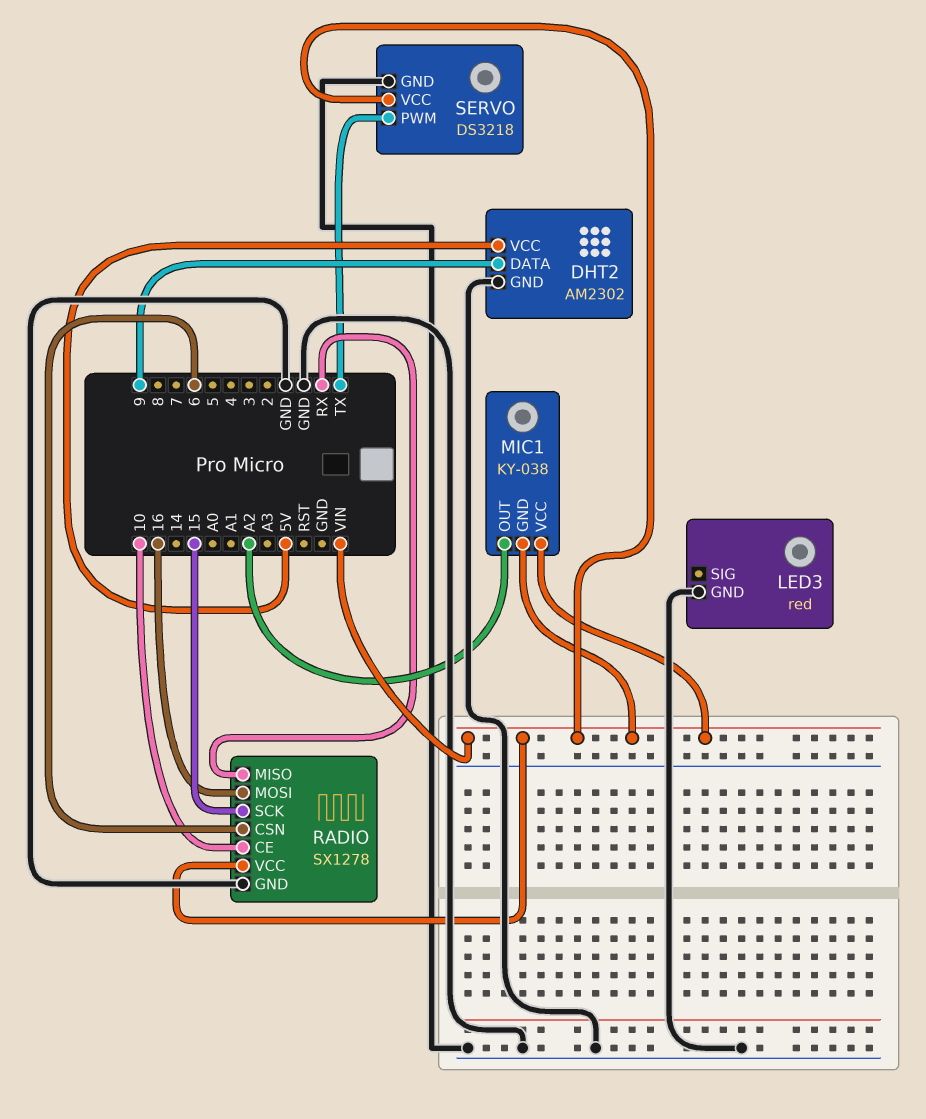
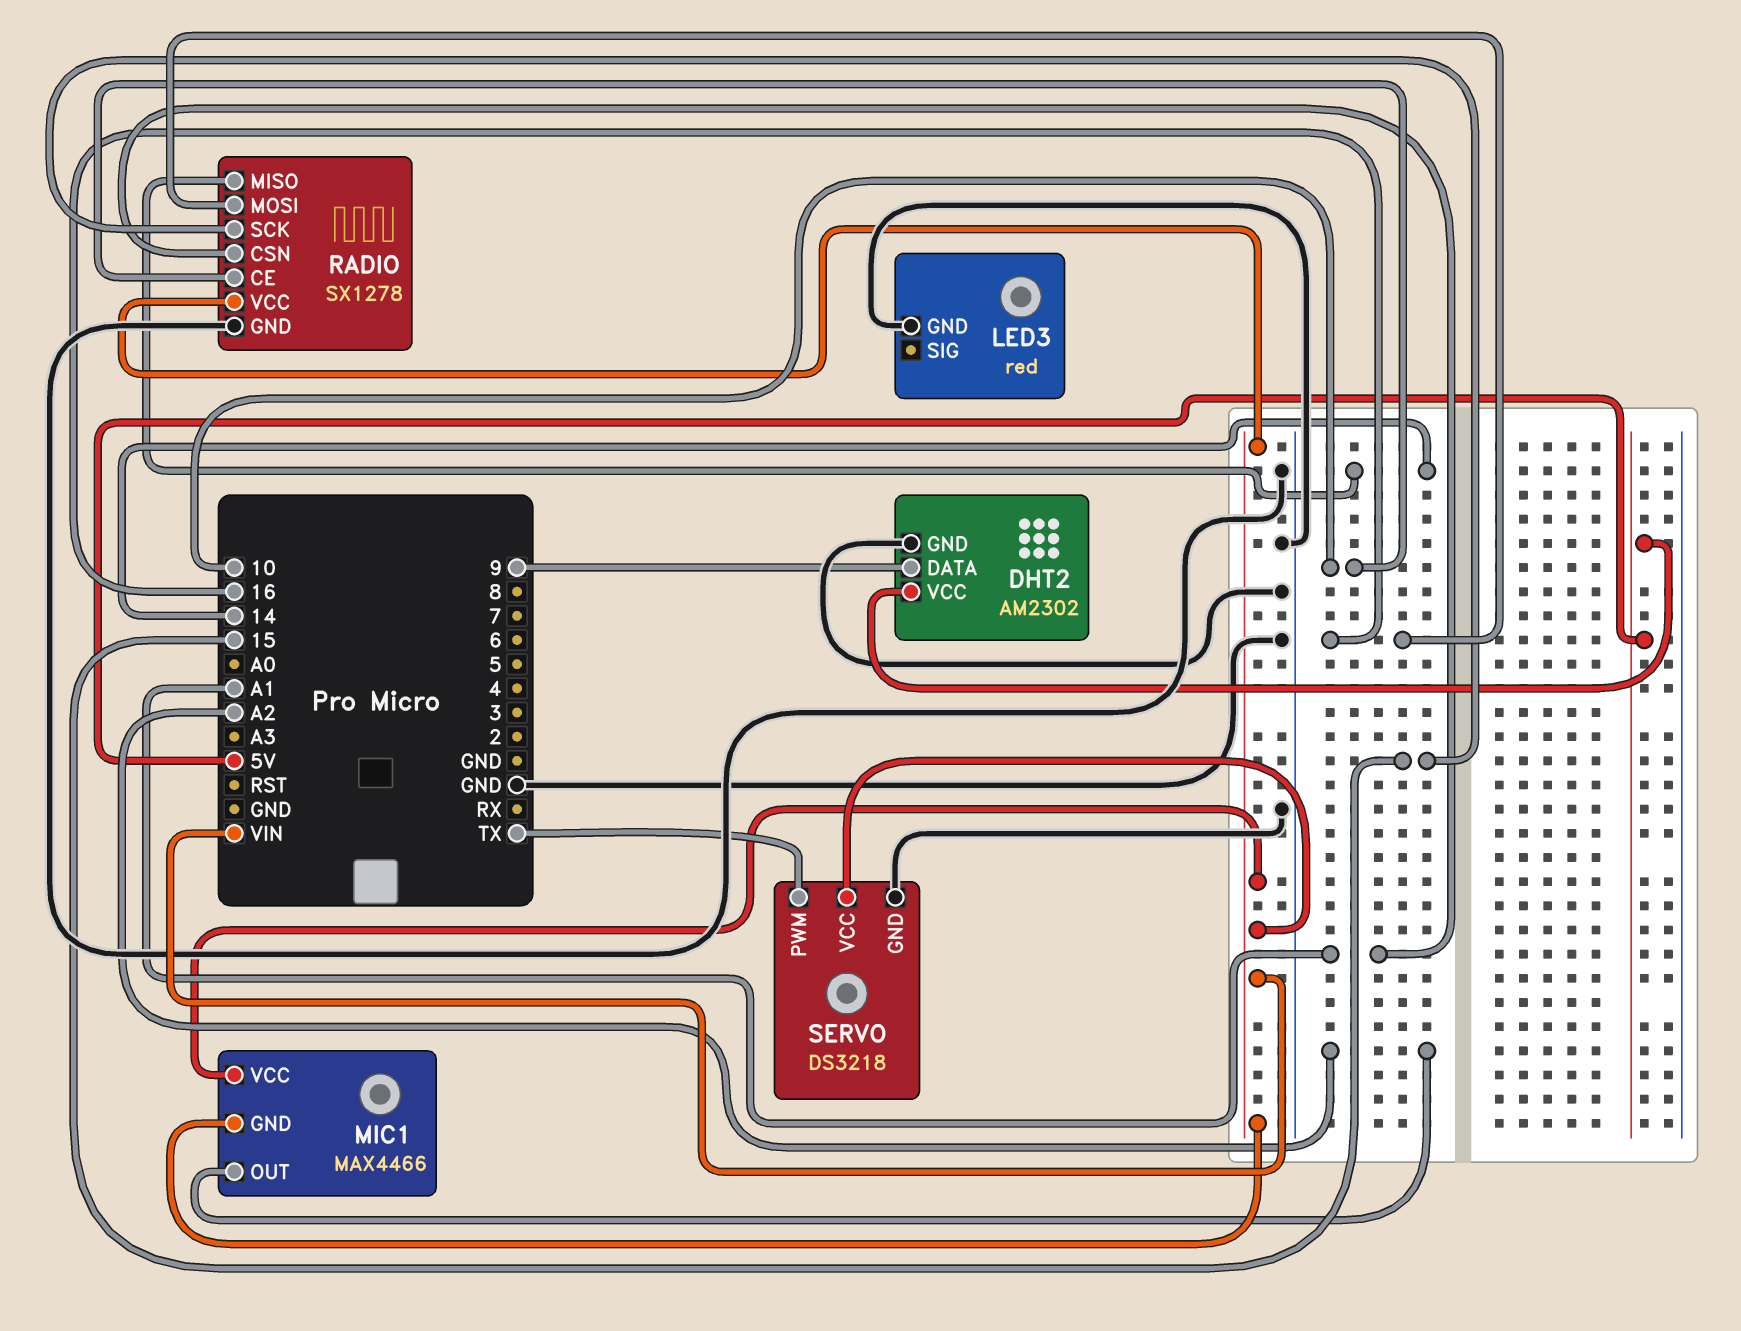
MIC1: KY-038 -> MAX4466
RADIO pin CSN: 6 -> A1
RADIO pin MISO: RX -> 14

